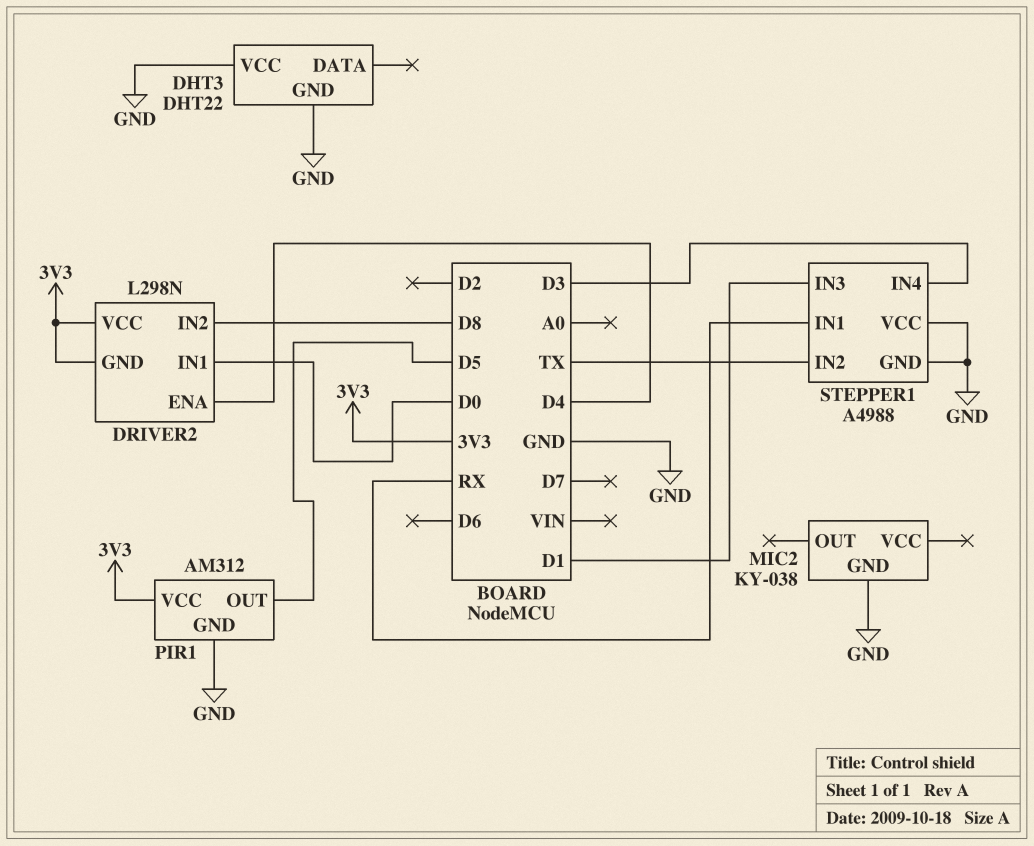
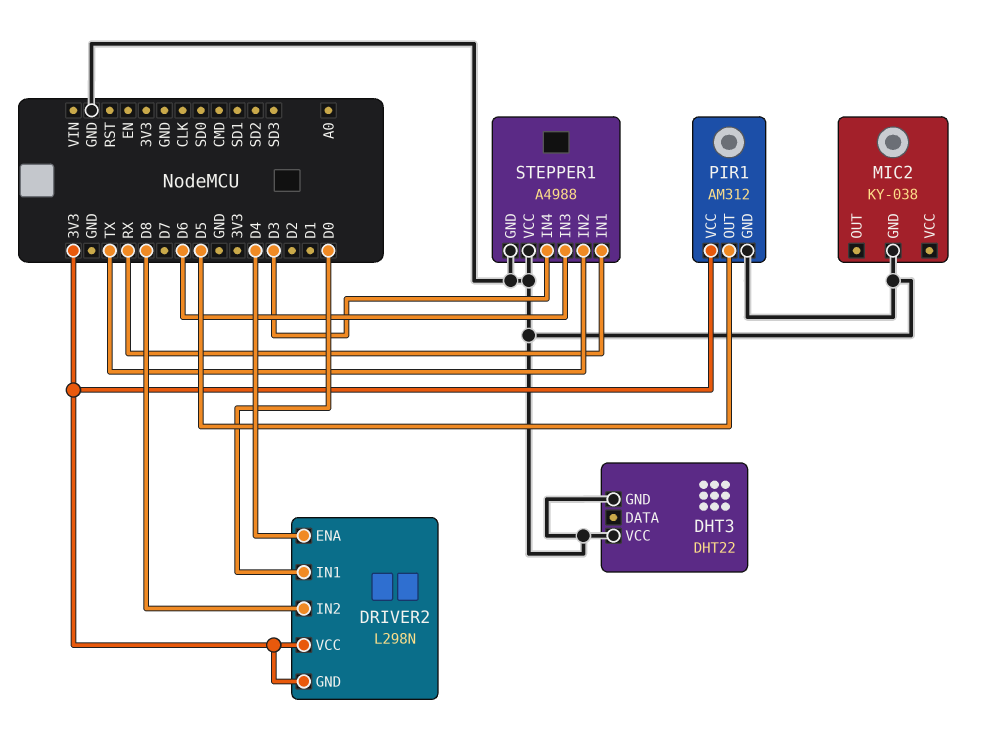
STEPPER1 pin IN3: D1 -> D6

